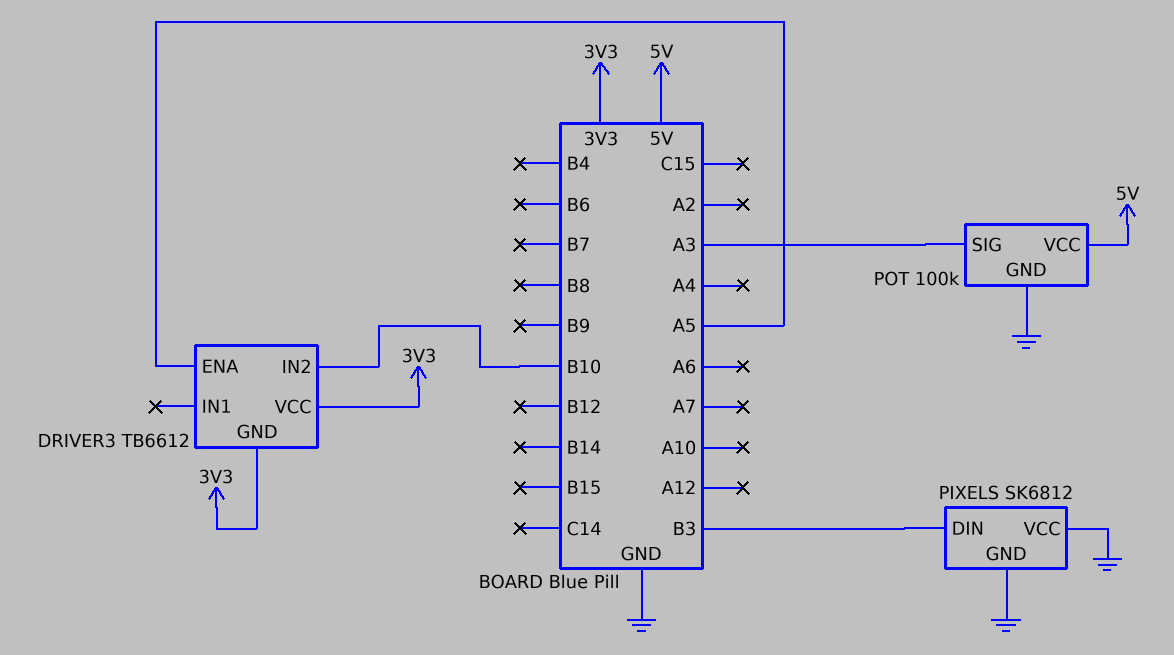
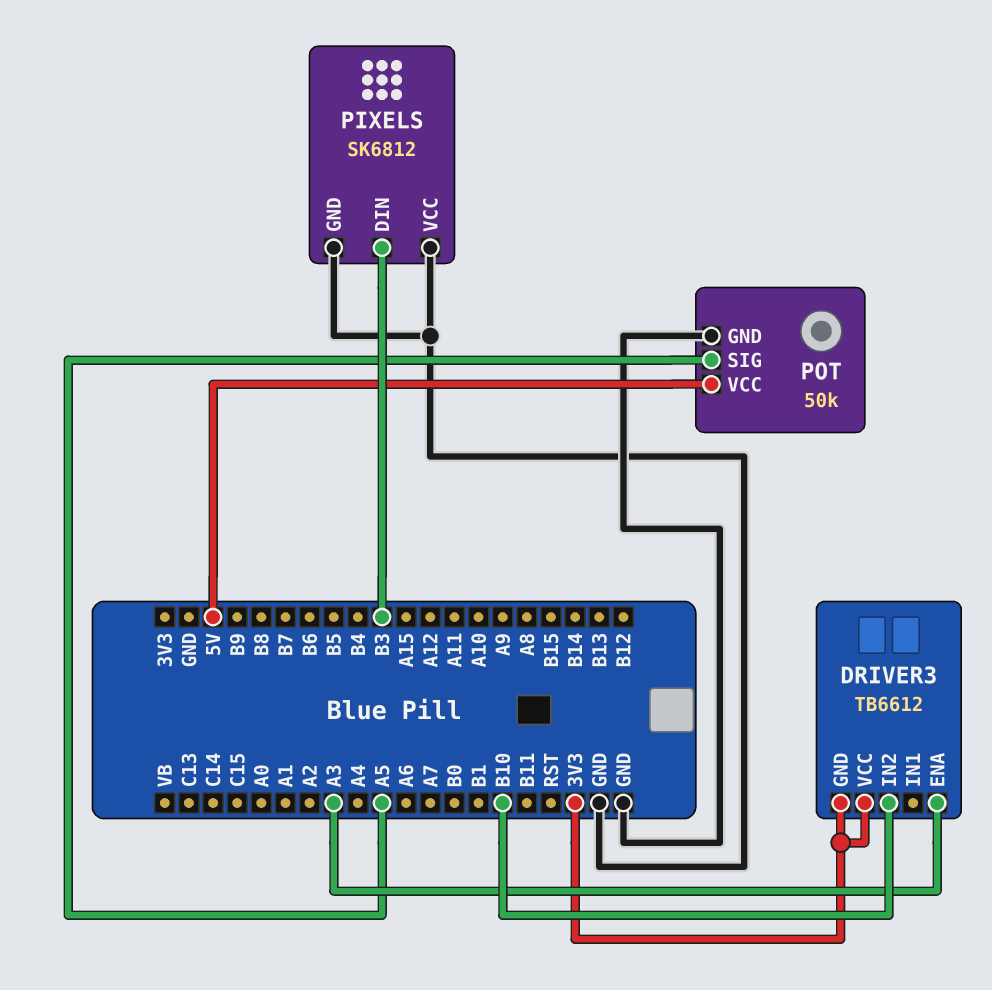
DRIVER3 pin ENA: A5 -> A3
POT: 100k -> 50k
POT pin SIG: A3 -> A5

